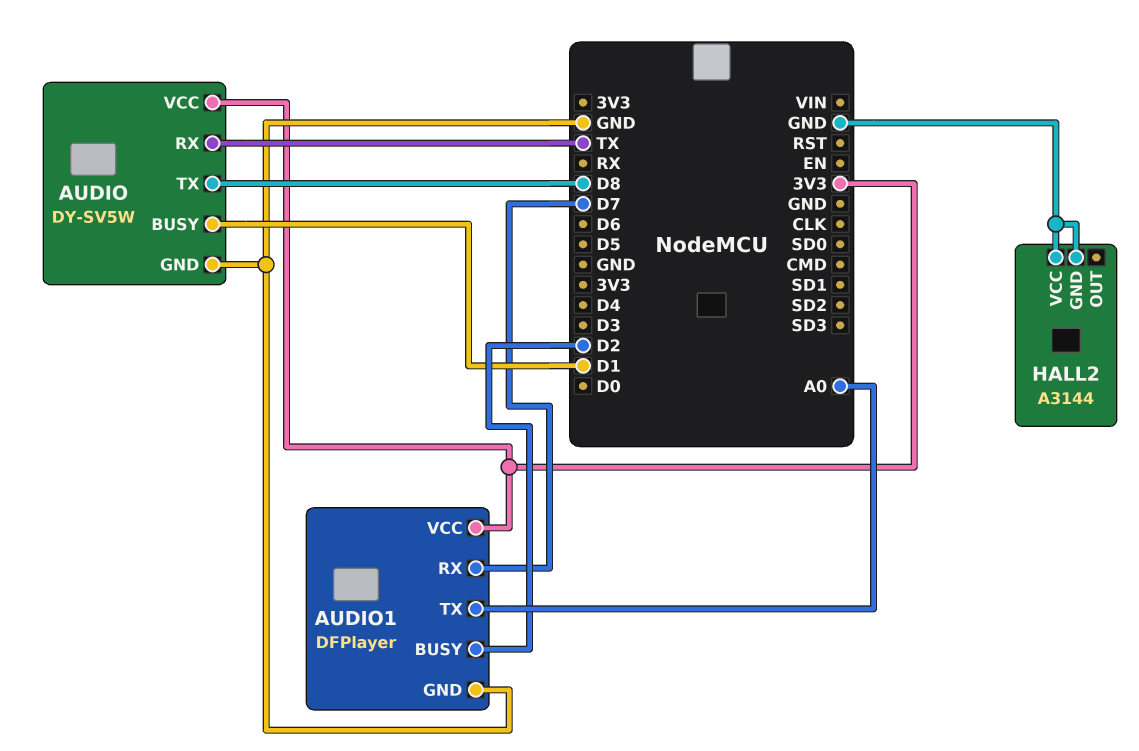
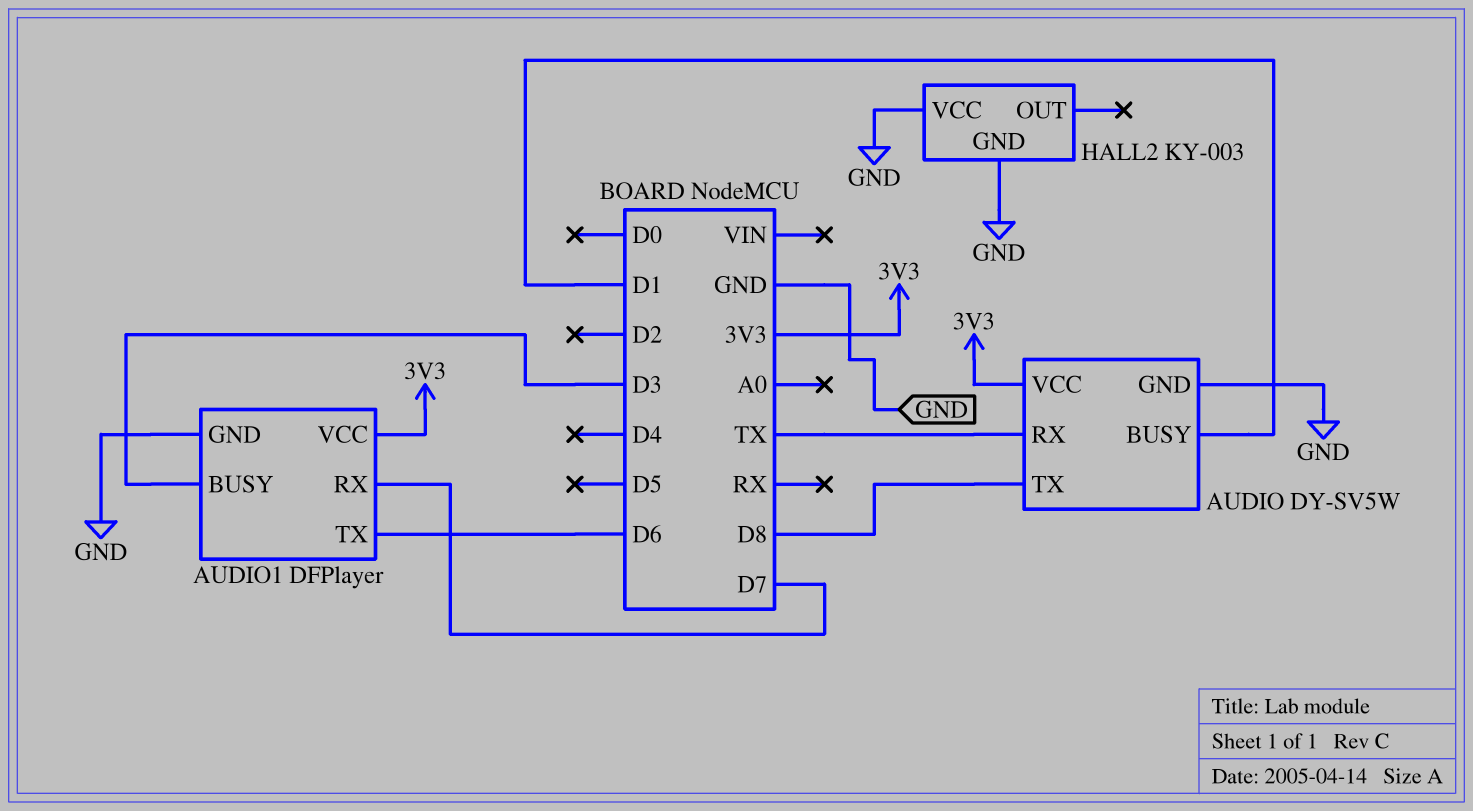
AUDIO1 pin BUSY: D2 -> D3
AUDIO1 pin TX: A0 -> D6
HALL2: A3144 -> KY-003

